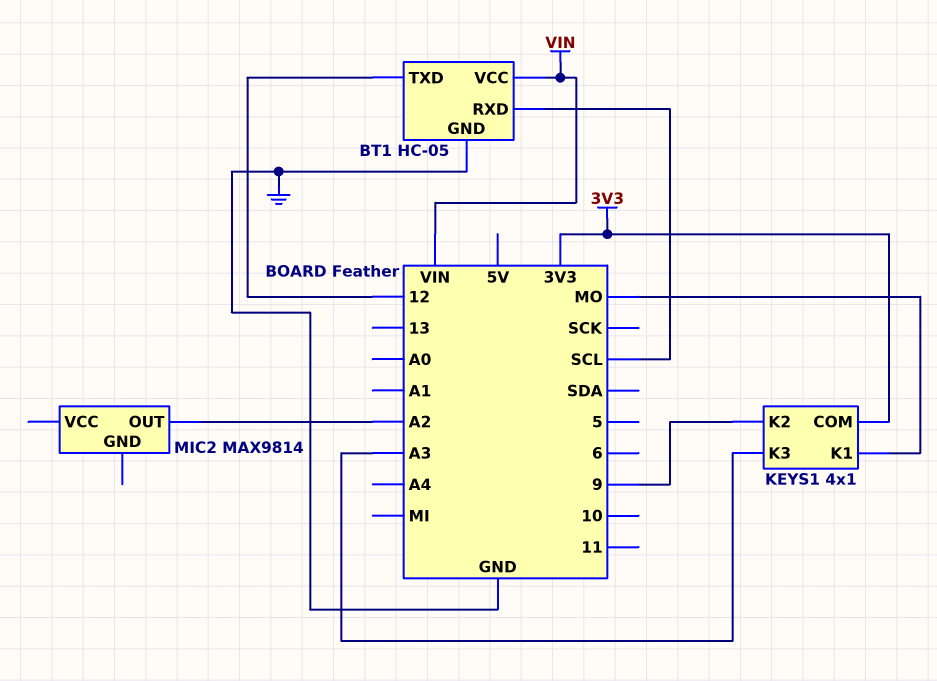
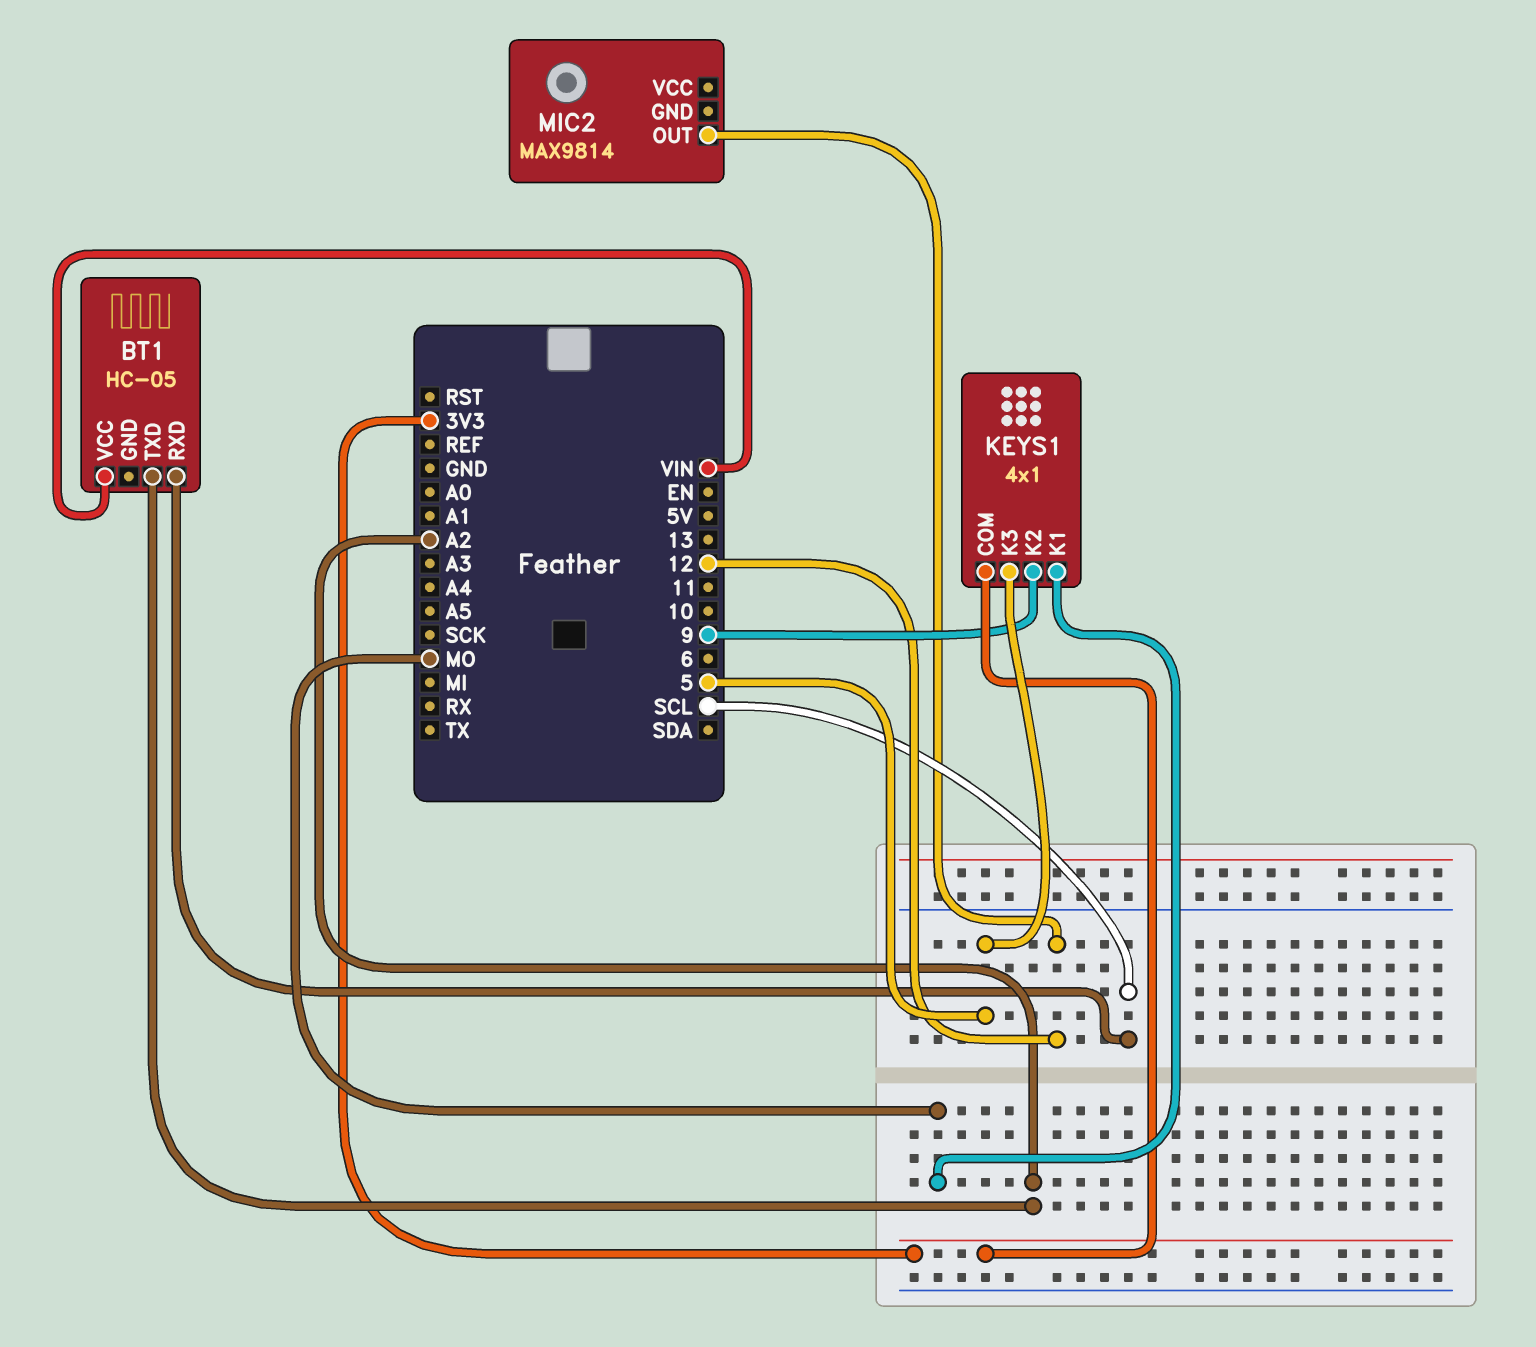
BT1 pin GND: GND -> none
BT1 pin TXD: 12 -> A2
KEYS1 pin K3: A3 -> 5
MIC2 pin OUT: A2 -> 12

